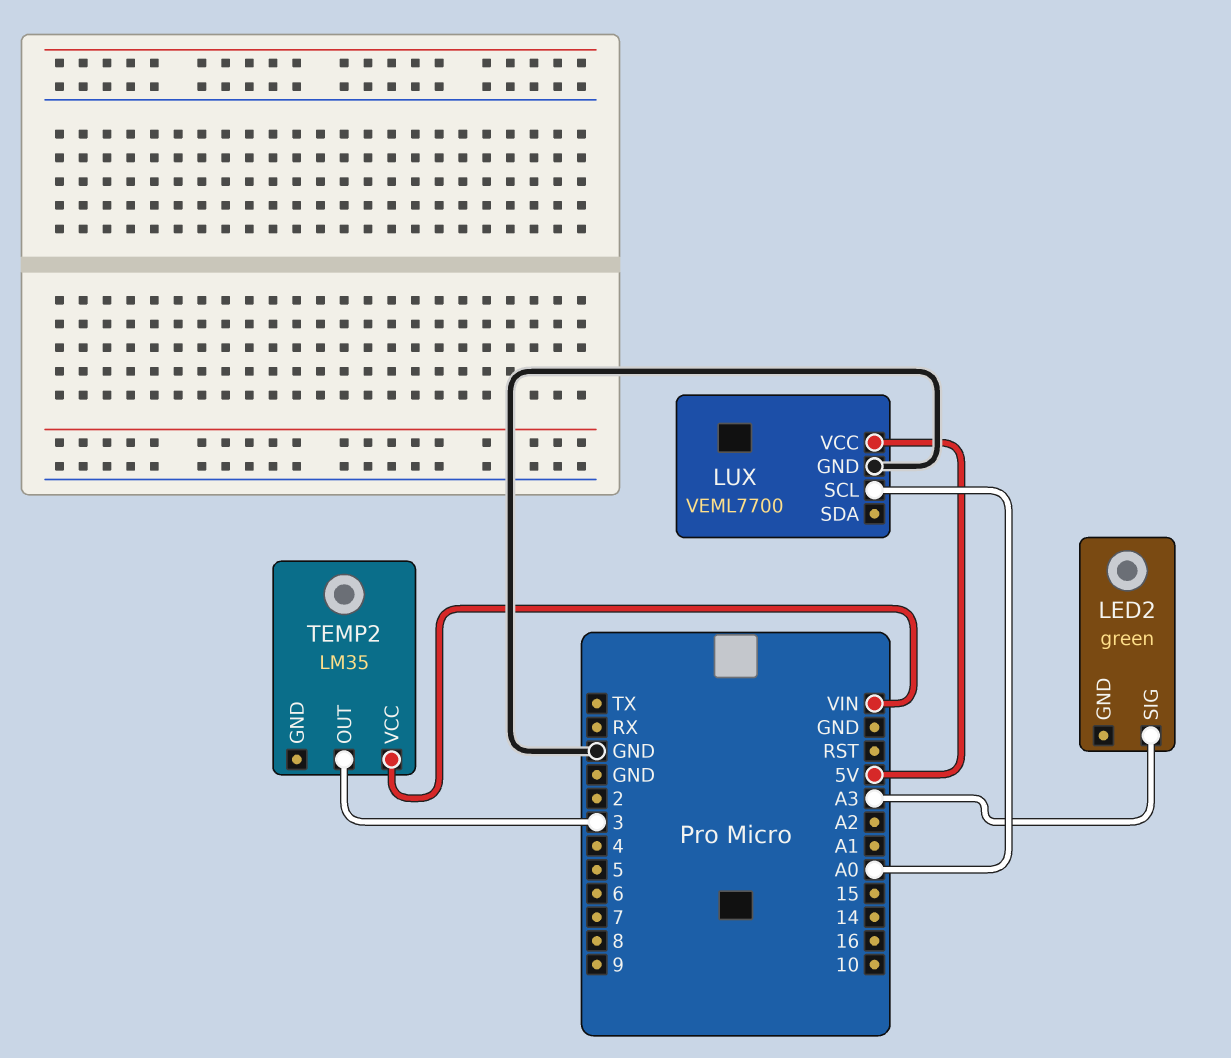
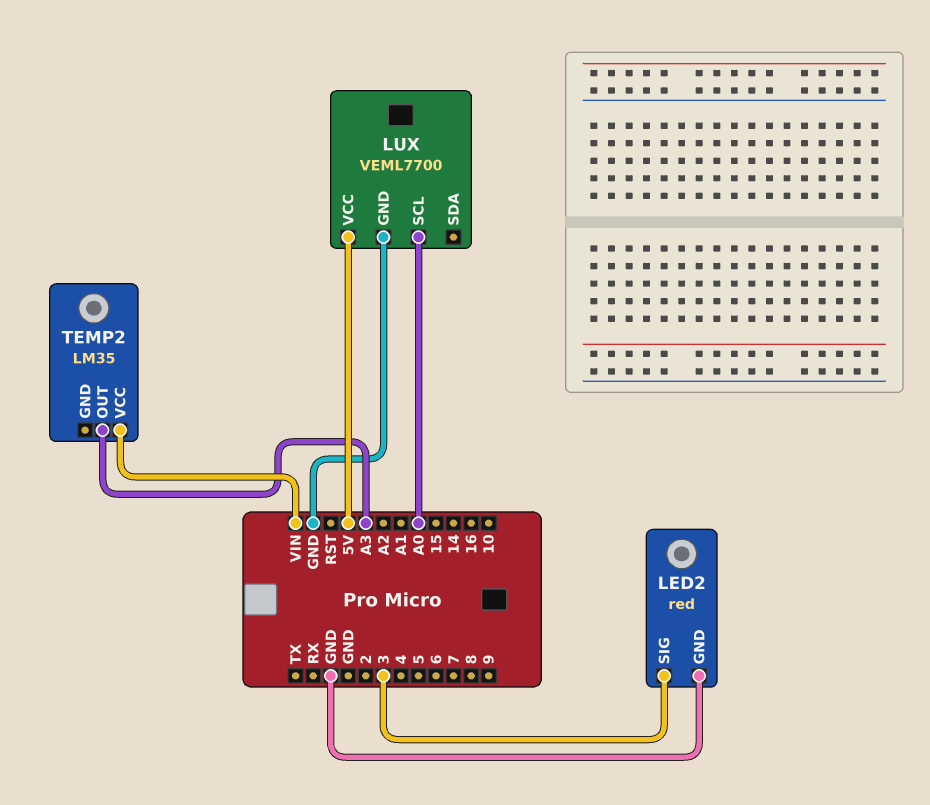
LED2: green -> red
LED2 pin GND: none -> GND
LED2 pin SIG: A3 -> 3
TEMP2 pin OUT: 3 -> A3

